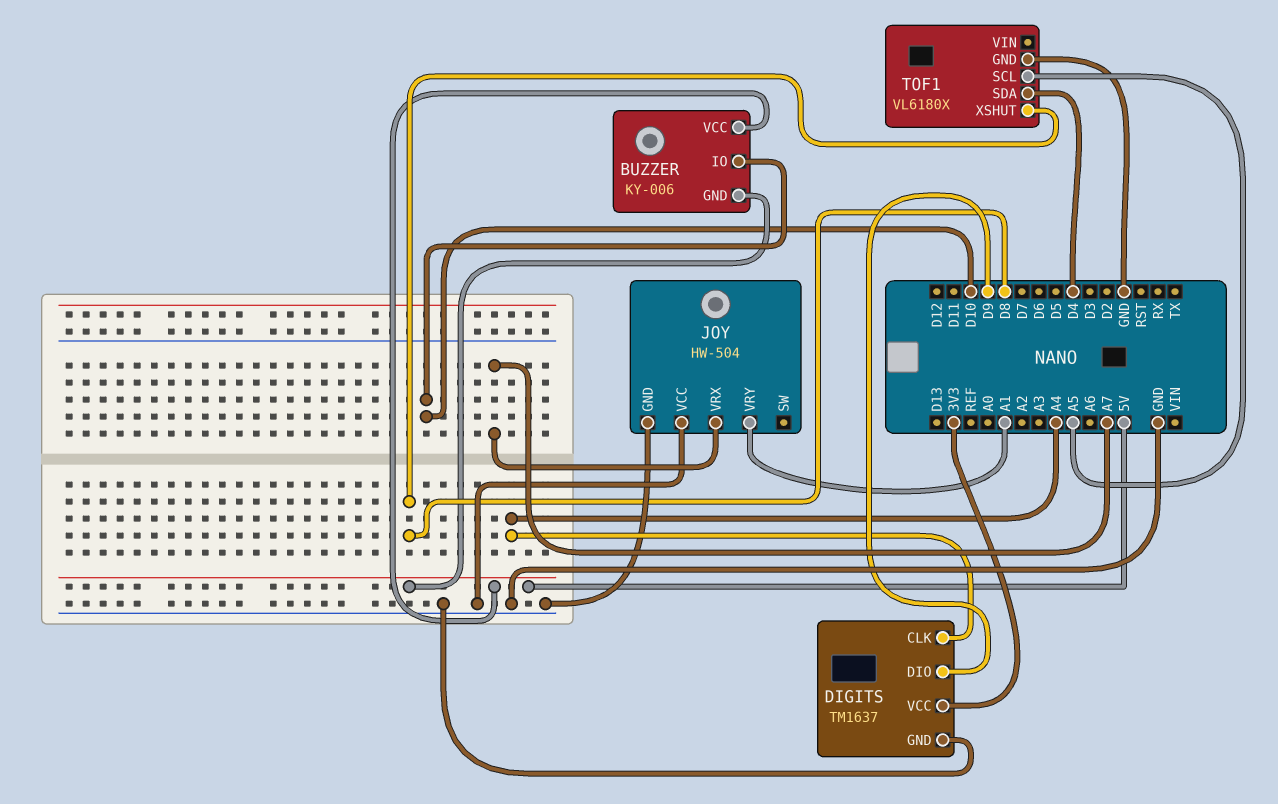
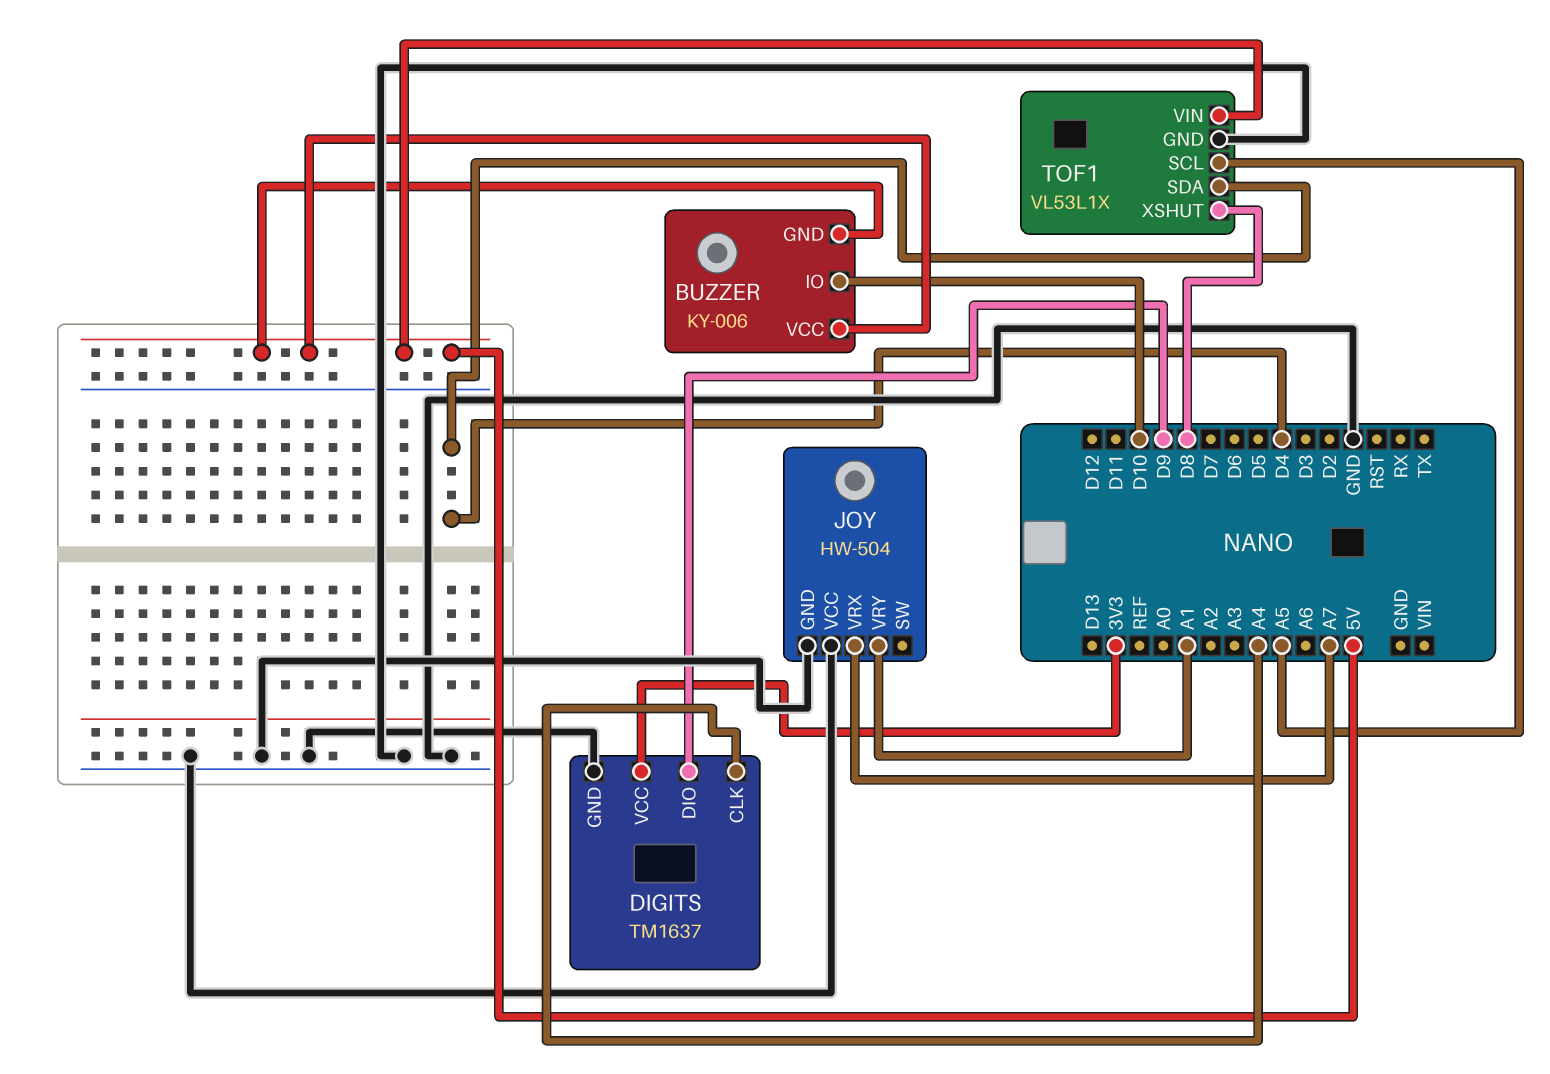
TOF1: VL6180X -> VL53L1X
TOF1 pin VIN: none -> 5V

